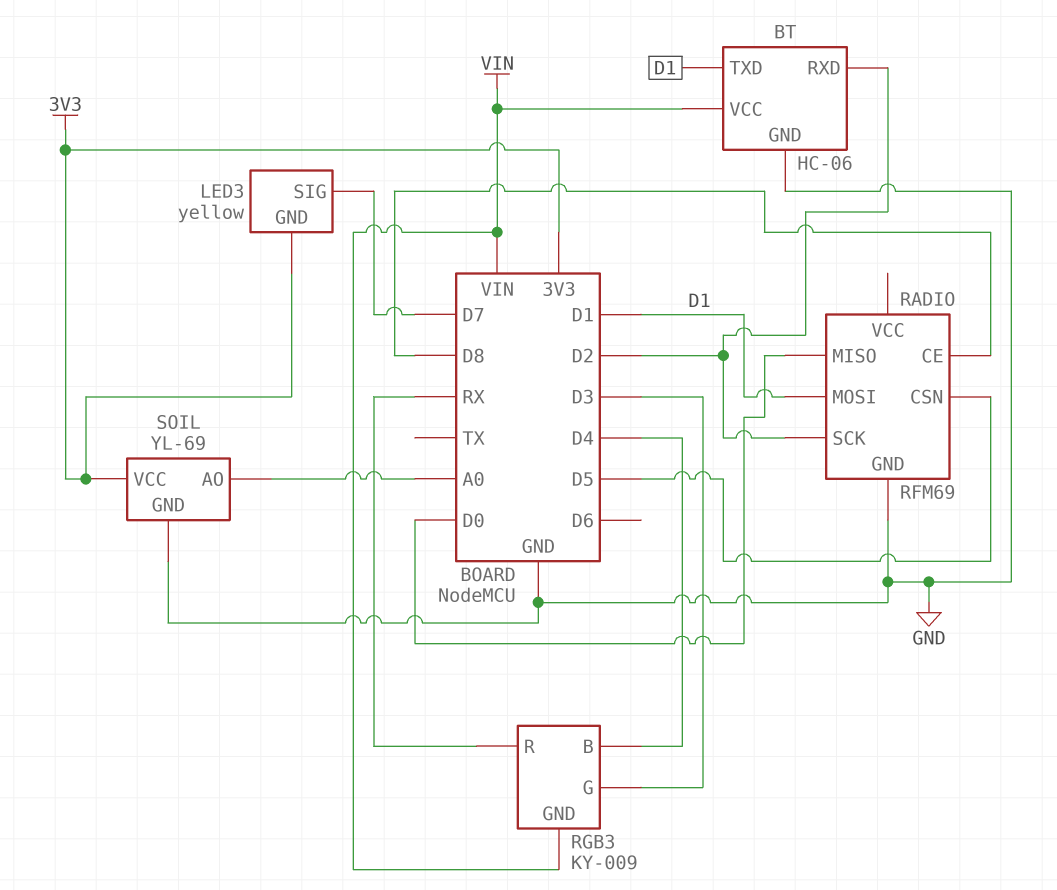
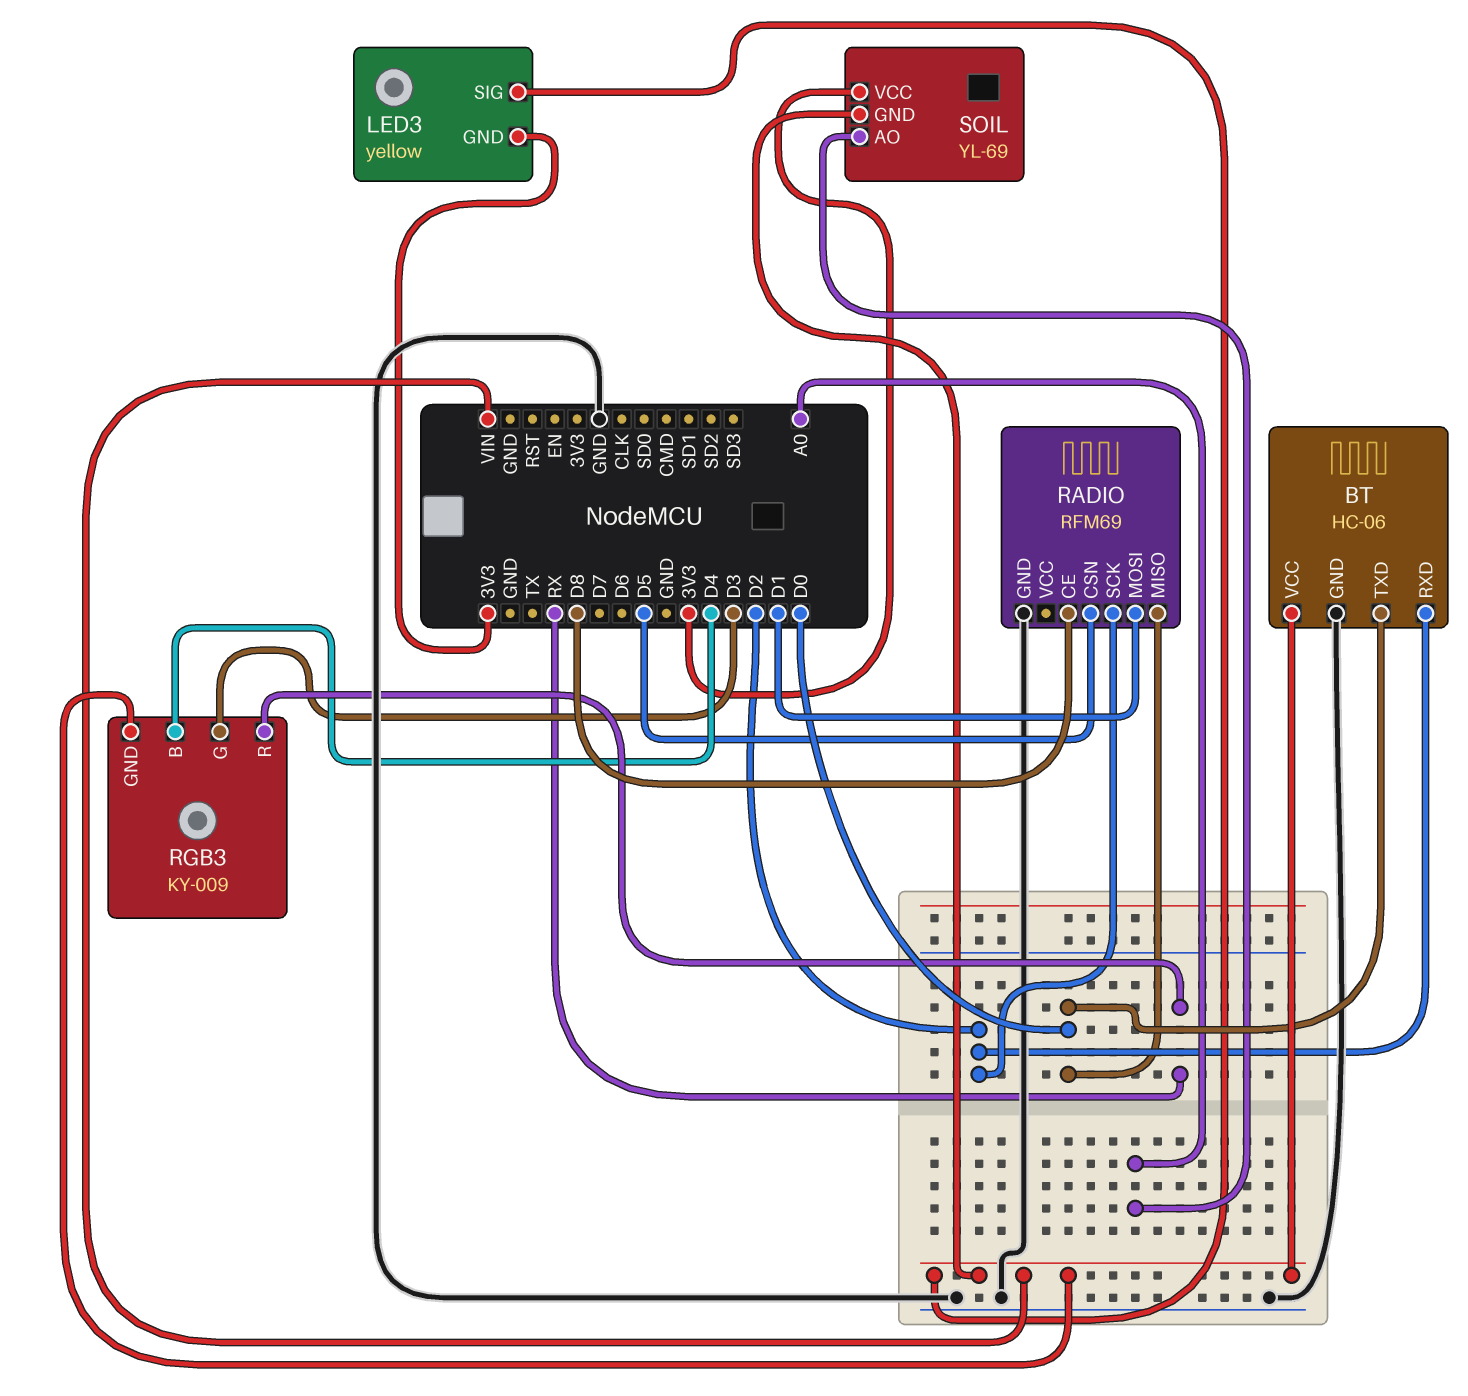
BT pin TXD: D1 -> D0
LED3 pin SIG: D7 -> VIN
SOIL pin GND: GND -> VIN

